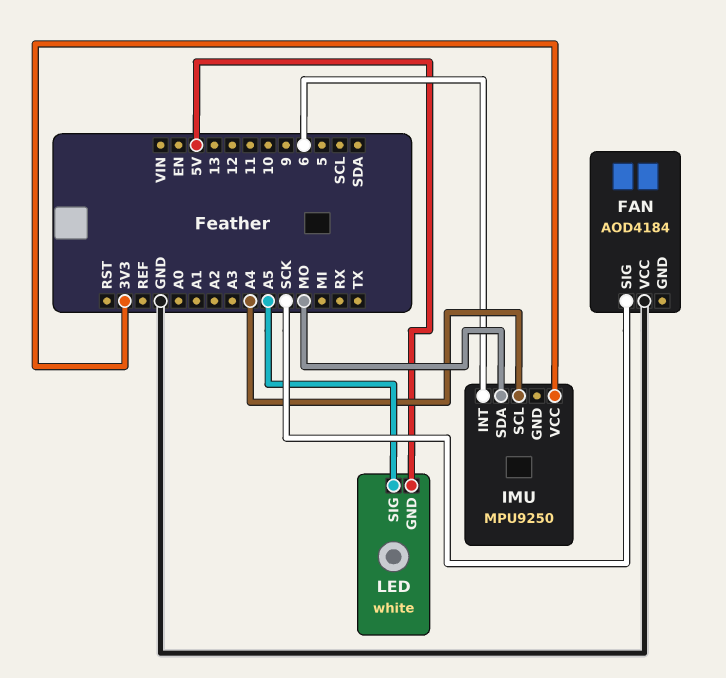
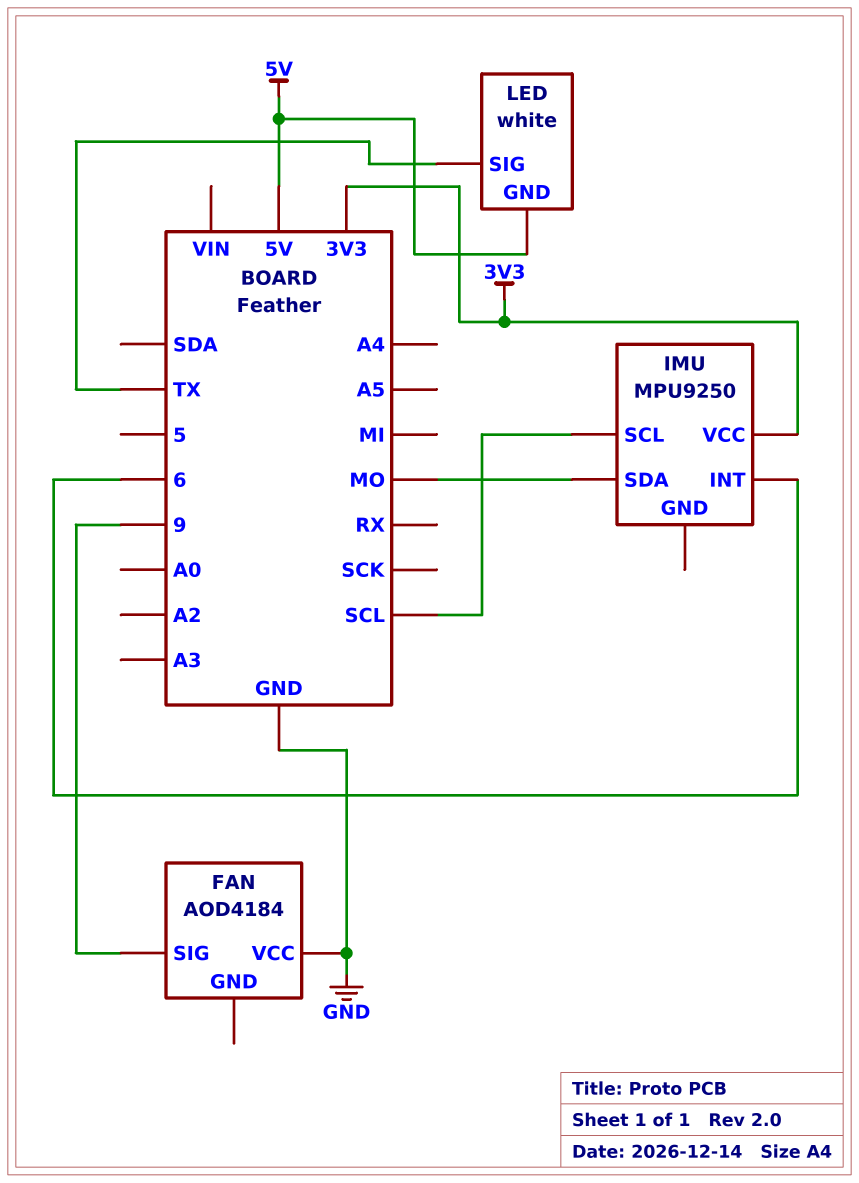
FAN pin SIG: SCK -> 9
IMU pin SCL: A4 -> SCL
LED pin SIG: A5 -> TX

